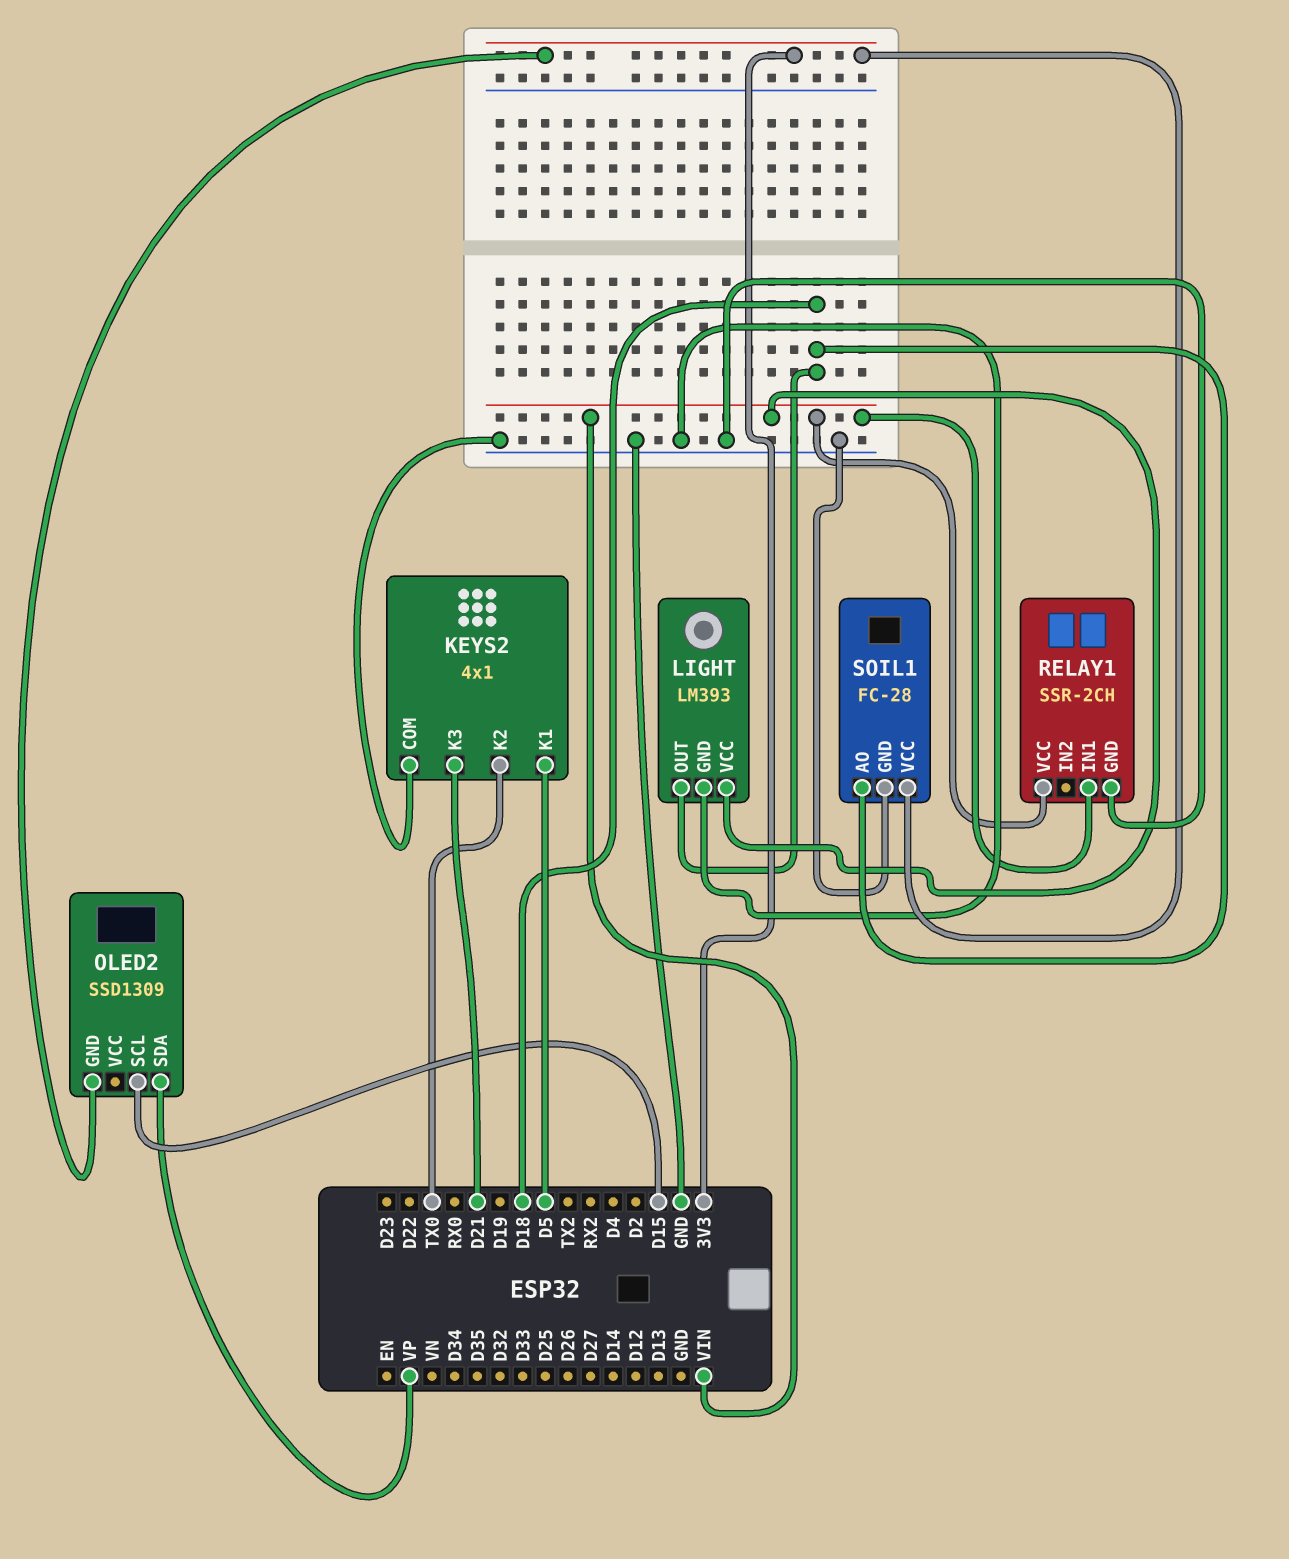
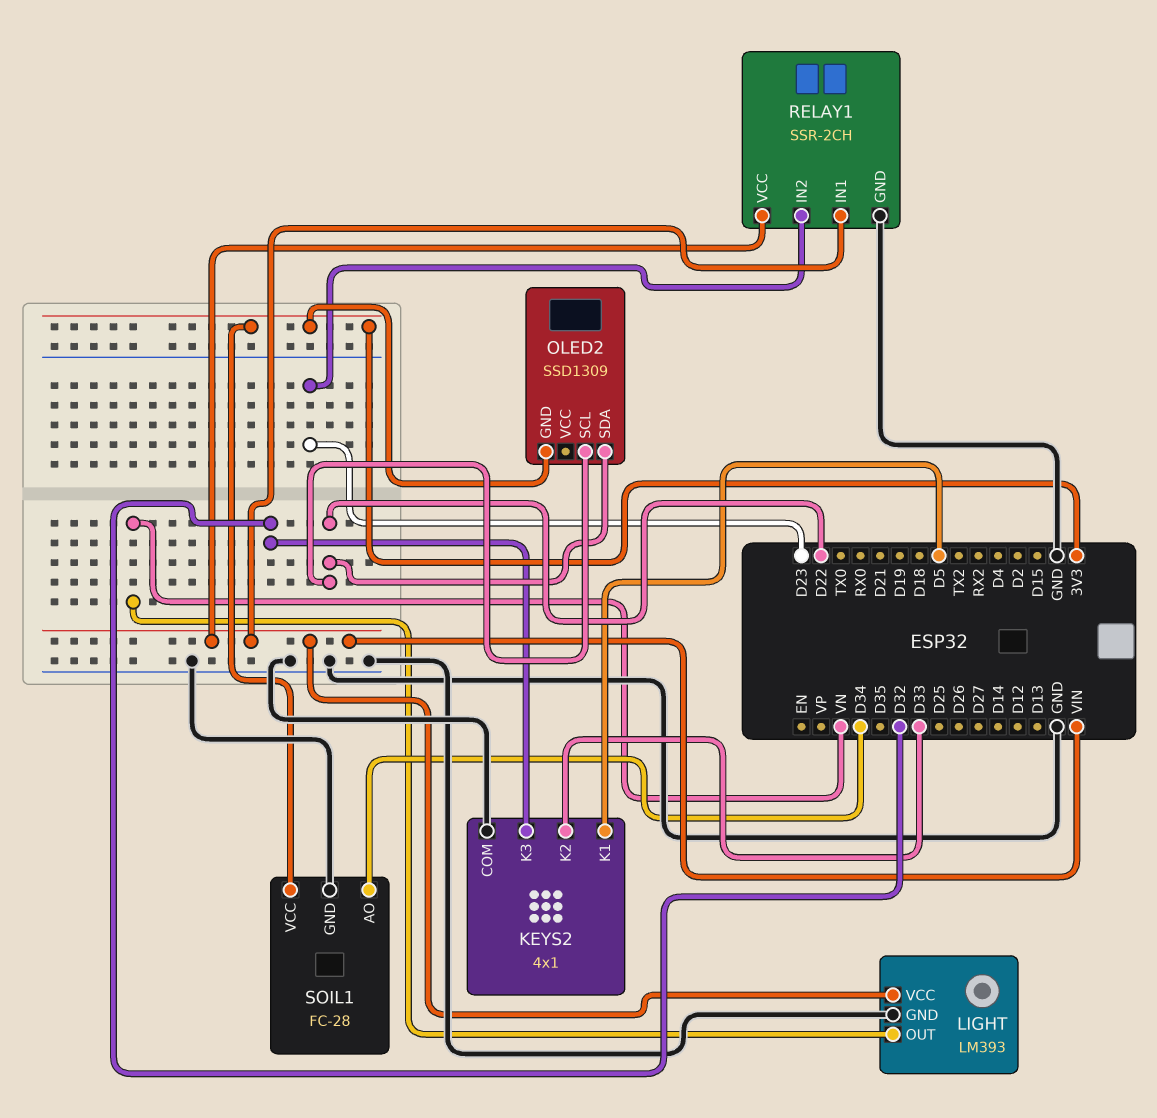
KEYS2 pin K2: TX0 -> D33
KEYS2 pin K3: D21 -> D32
LIGHT pin OUT: D18 -> VN
OLED2 pin SCL: D15 -> D22
OLED2 pin SDA: VP -> D22
RELAY1 pin IN2: none -> D23
SOIL1 pin AO: D18 -> D34

